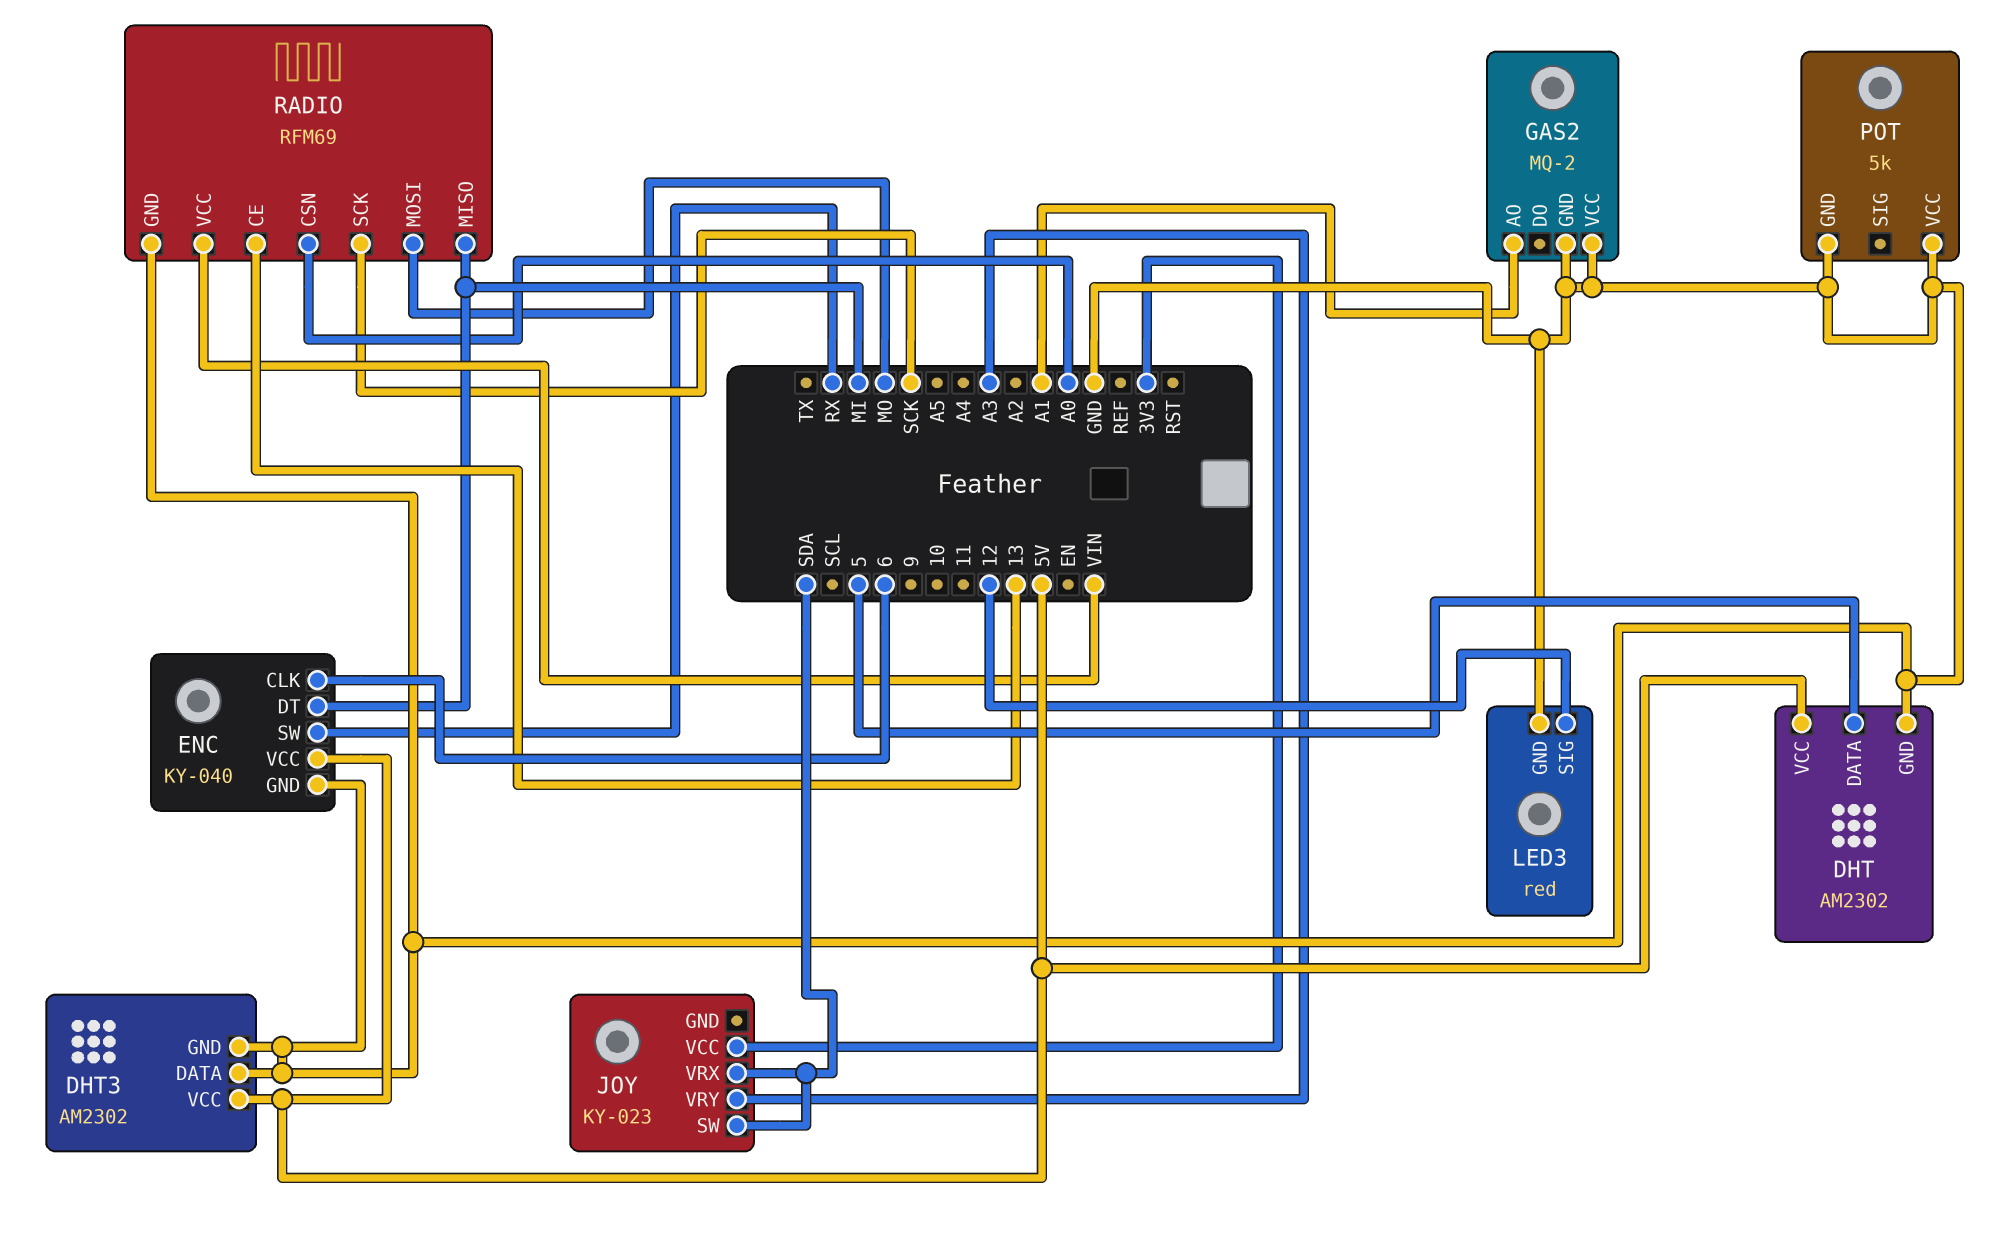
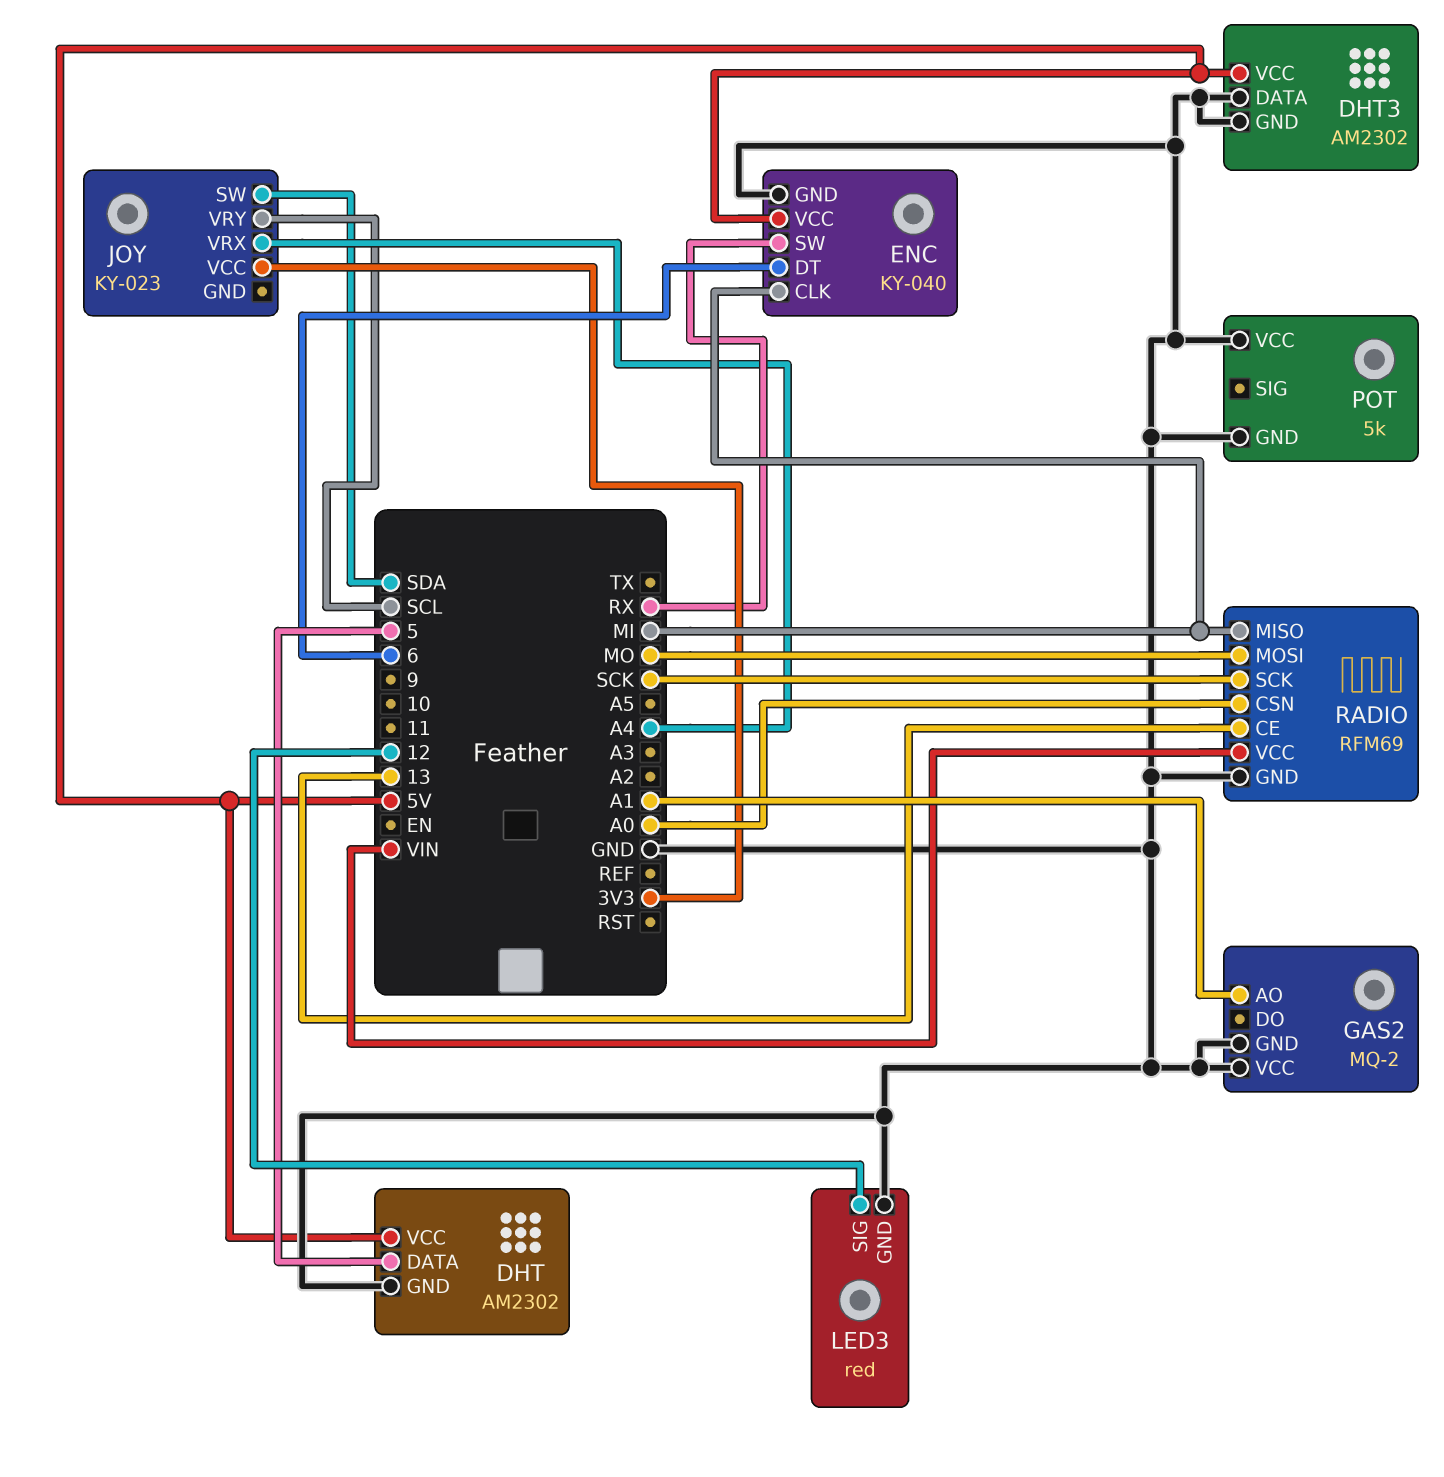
ENC pin CLK: 6 -> MI
ENC pin DT: MI -> 6
JOY pin VRX: SDA -> A4
JOY pin VRY: A3 -> SCL

